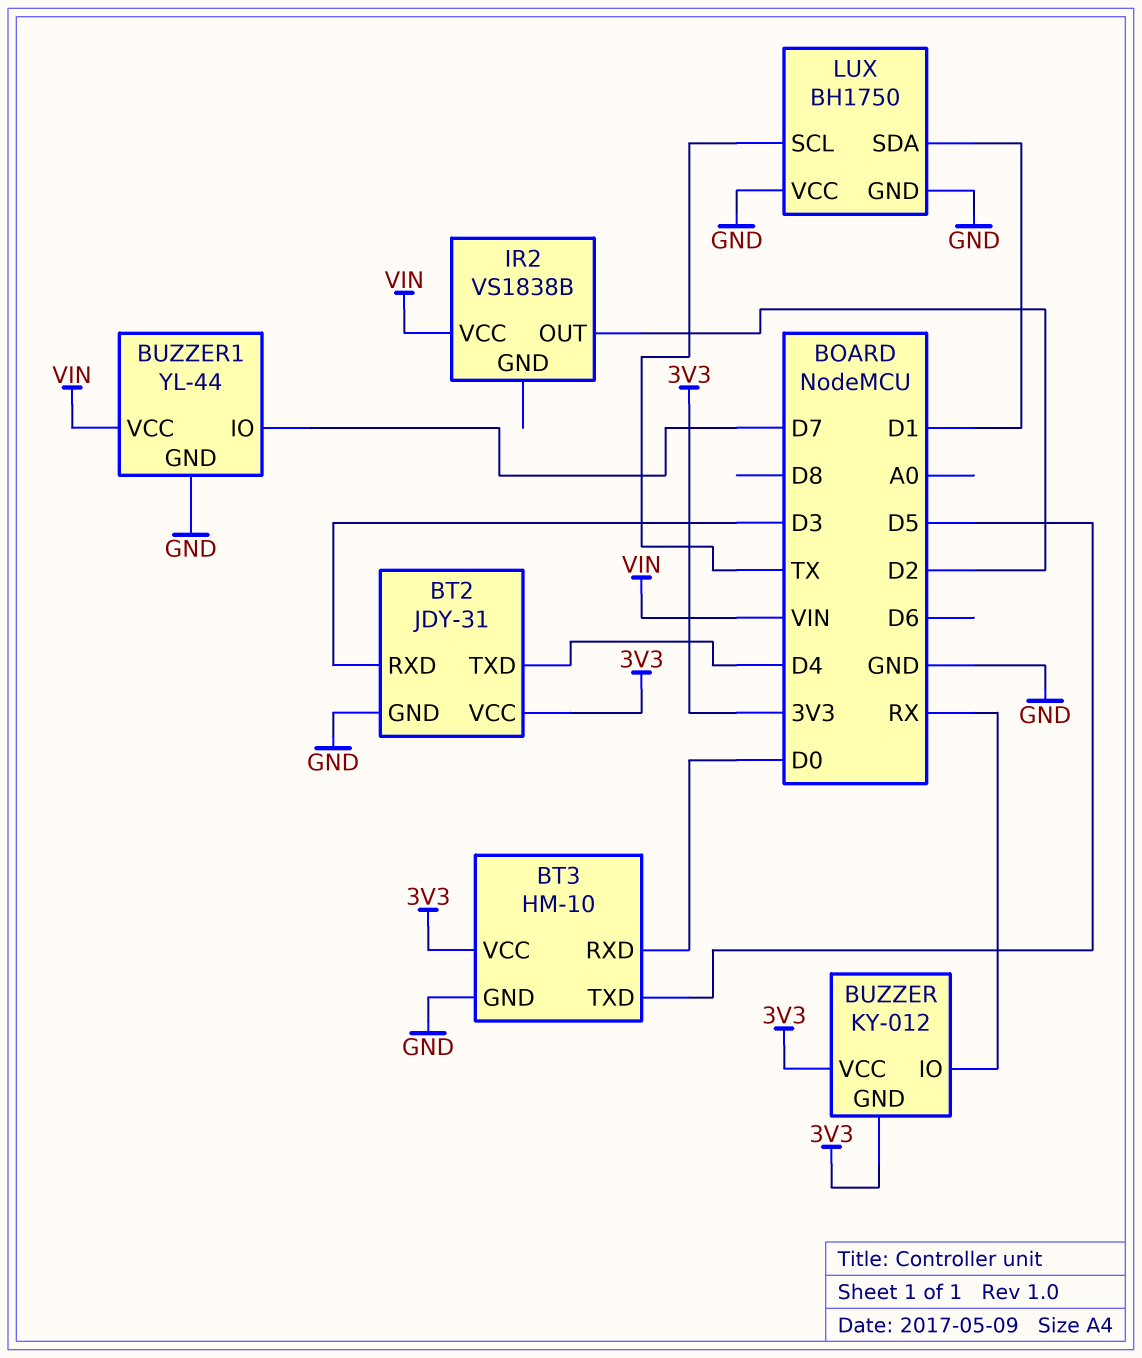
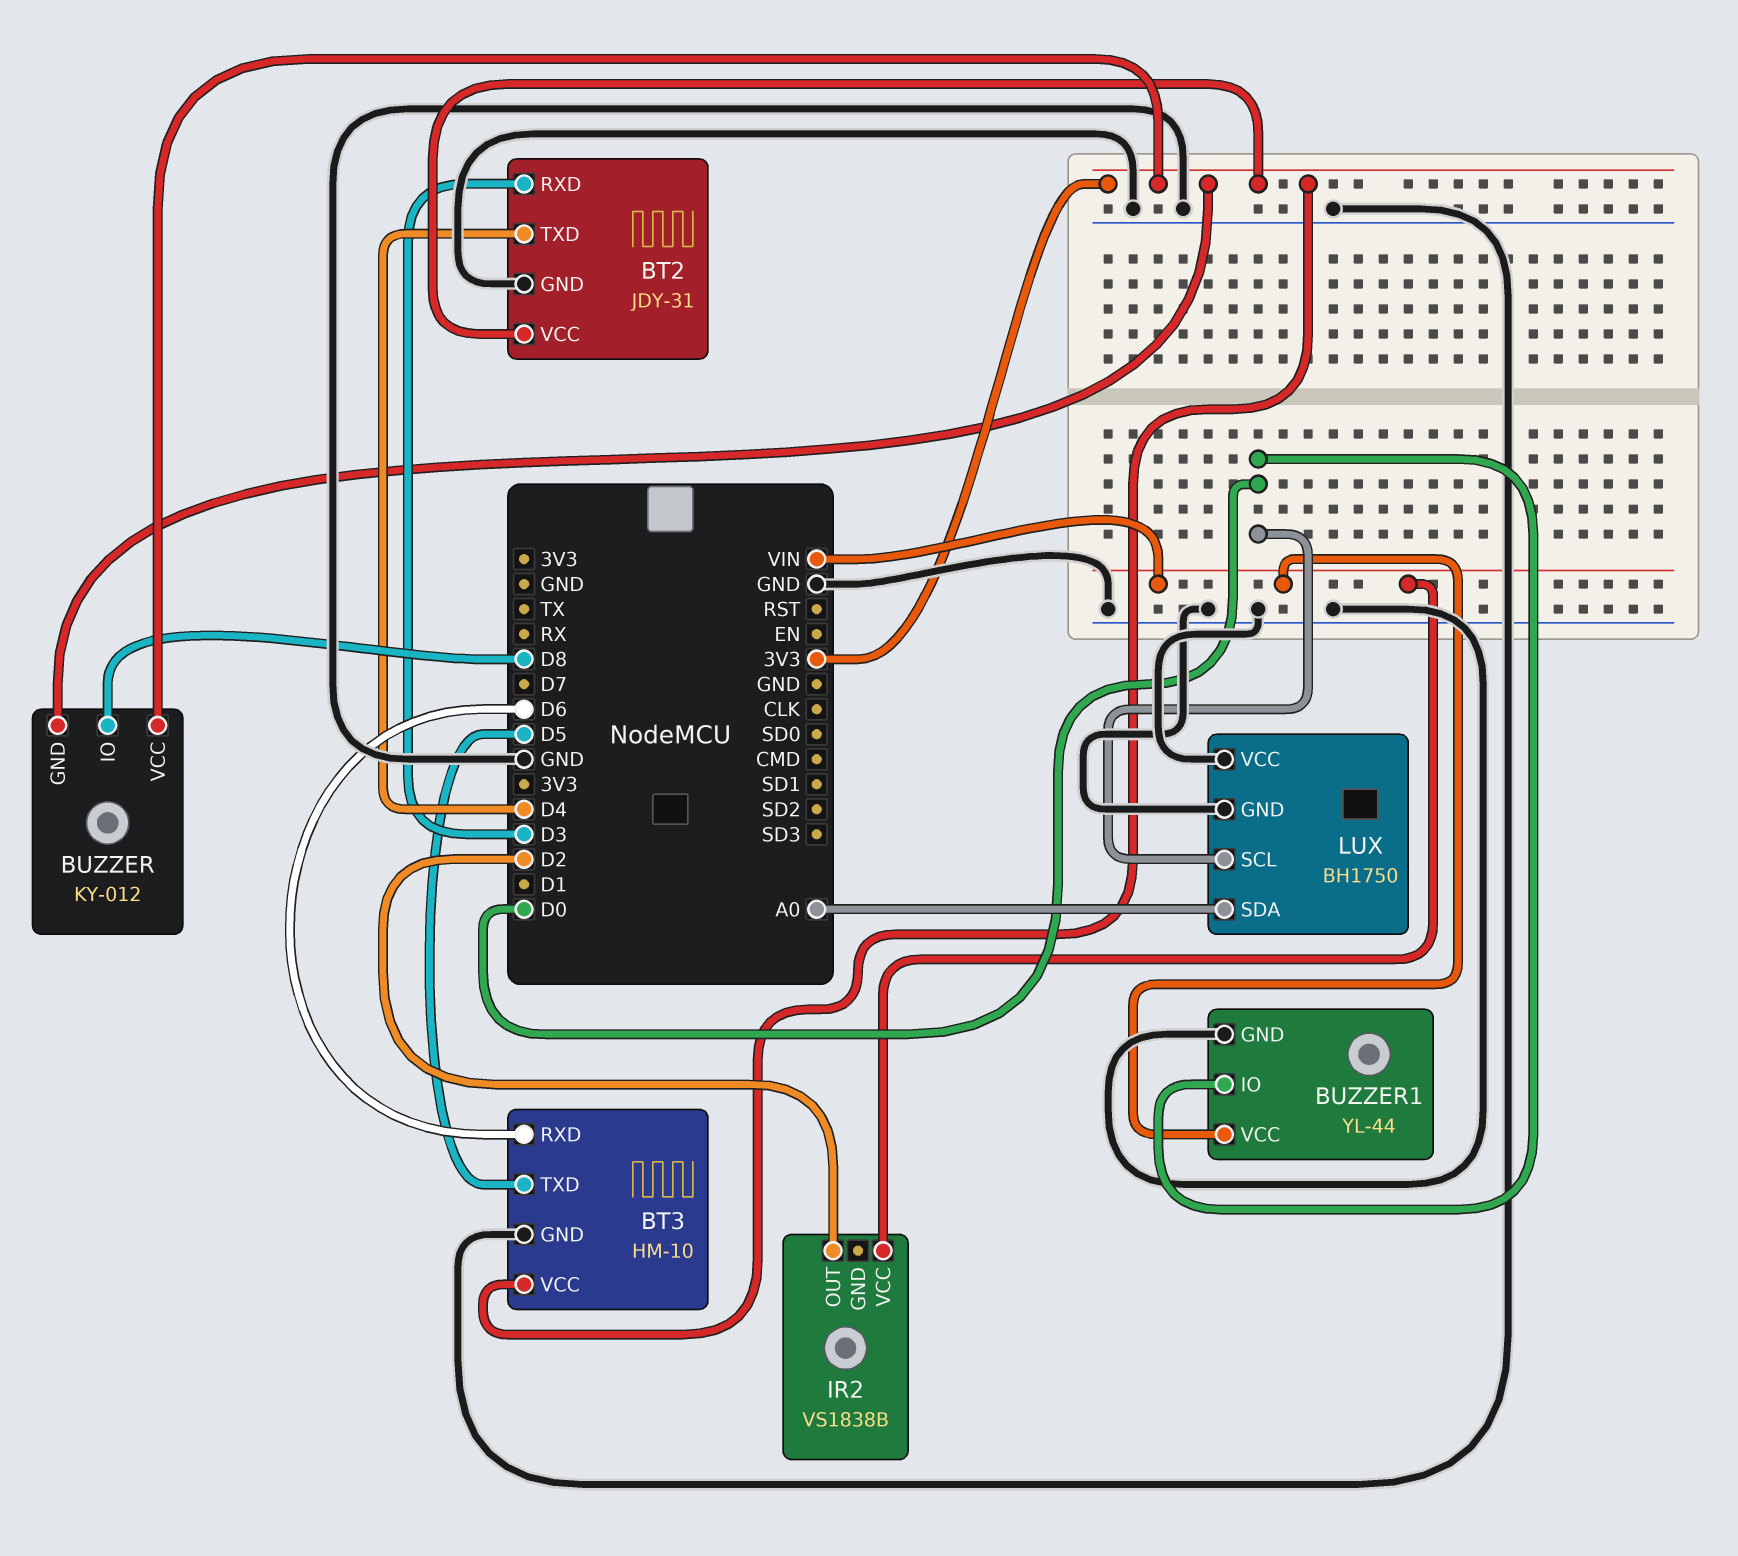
BT3 pin RXD: D0 -> D6
BUZZER pin IO: RX -> D8
BUZZER1 pin IO: D7 -> D0
LUX pin SCL: TX -> D0
LUX pin SDA: D1 -> A0

